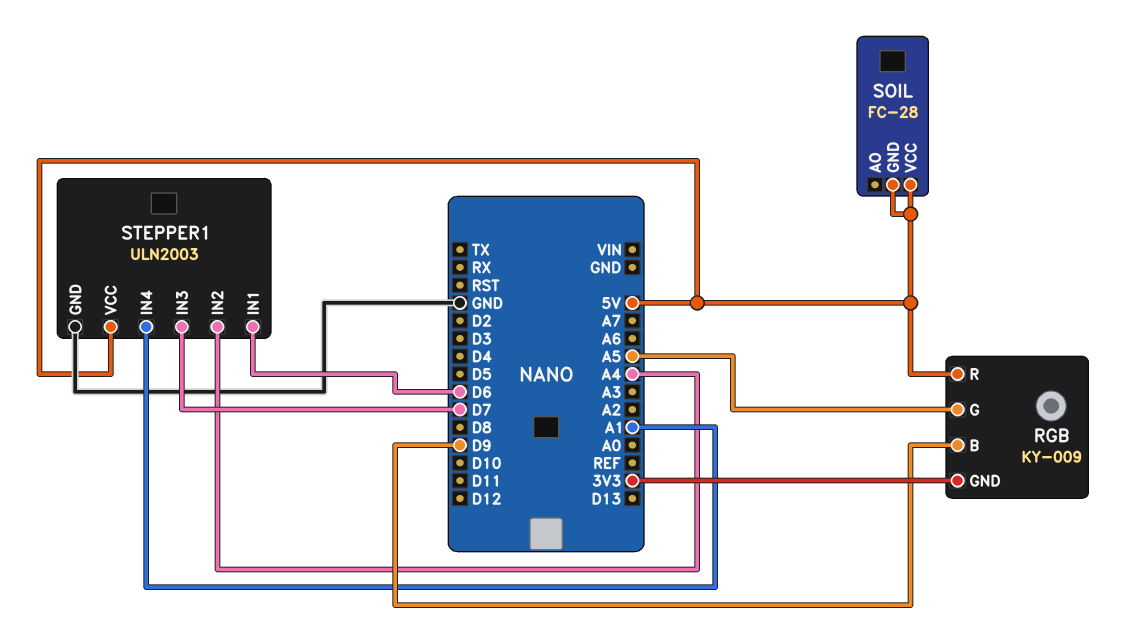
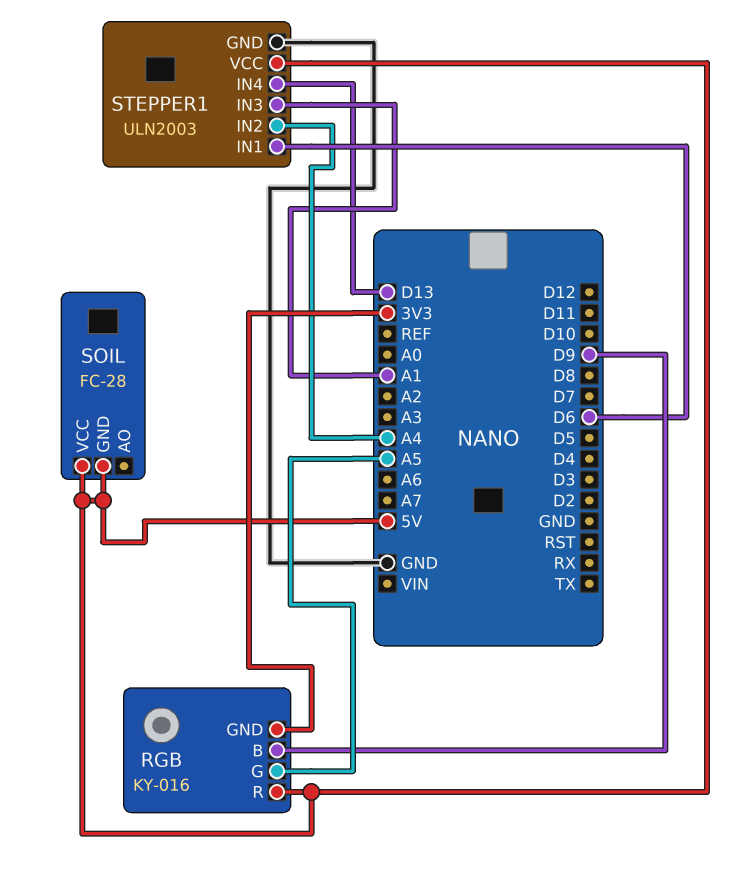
RGB: KY-009 -> KY-016
STEPPER1 pin IN3: D7 -> A1
STEPPER1 pin IN4: A1 -> D13

